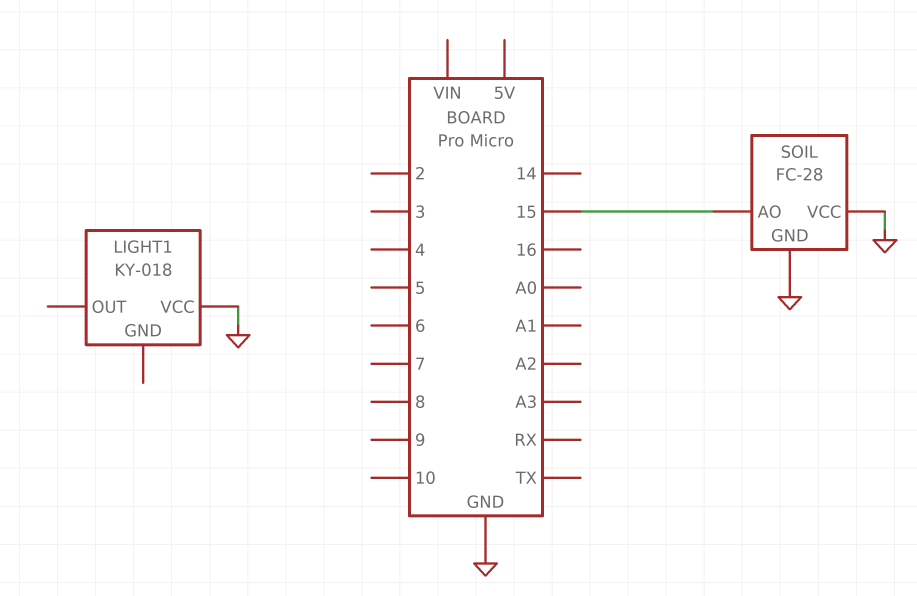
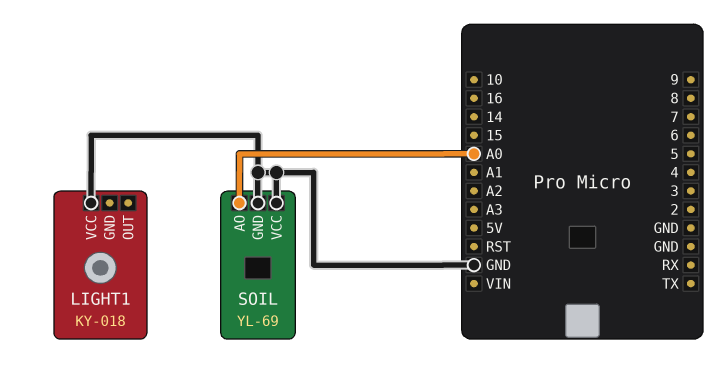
SOIL: FC-28 -> YL-69
SOIL pin AO: 15 -> A0

